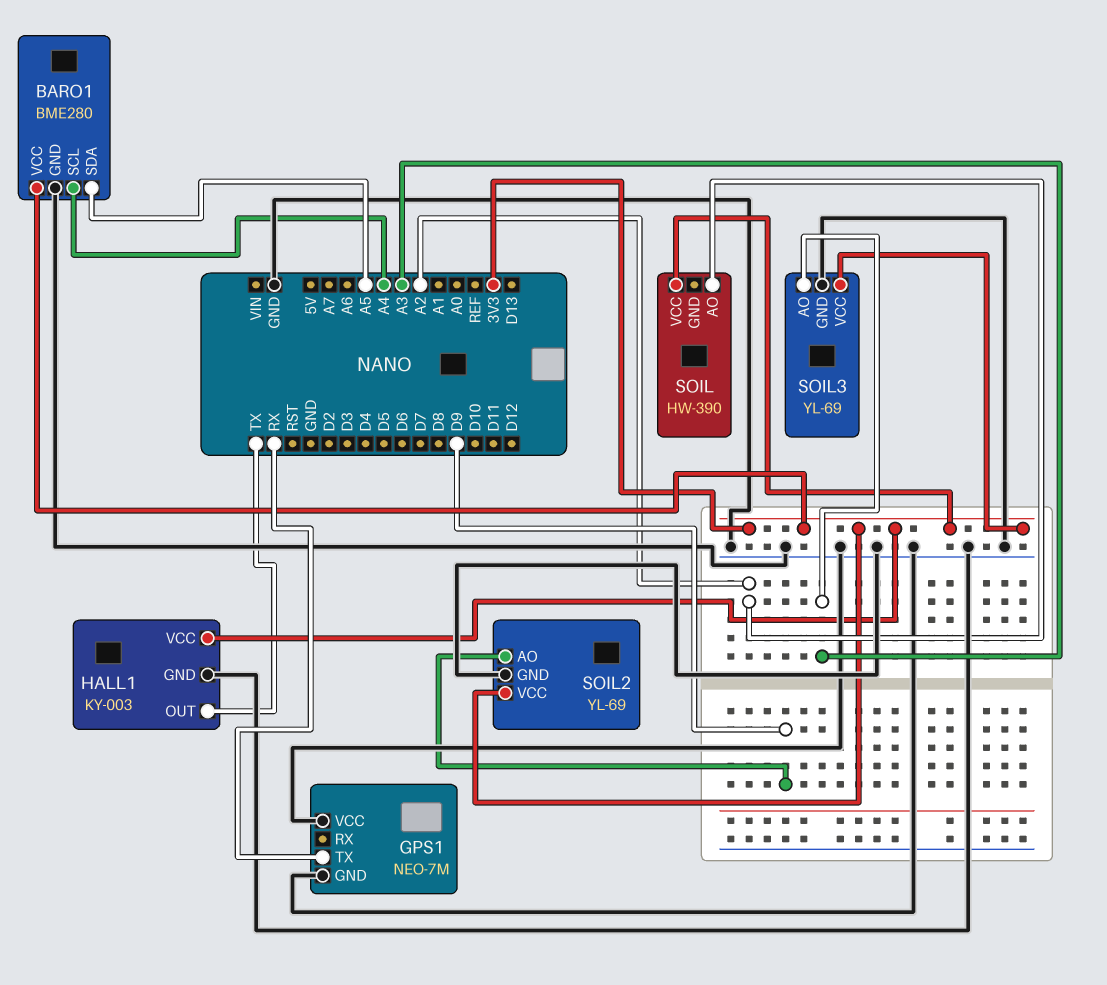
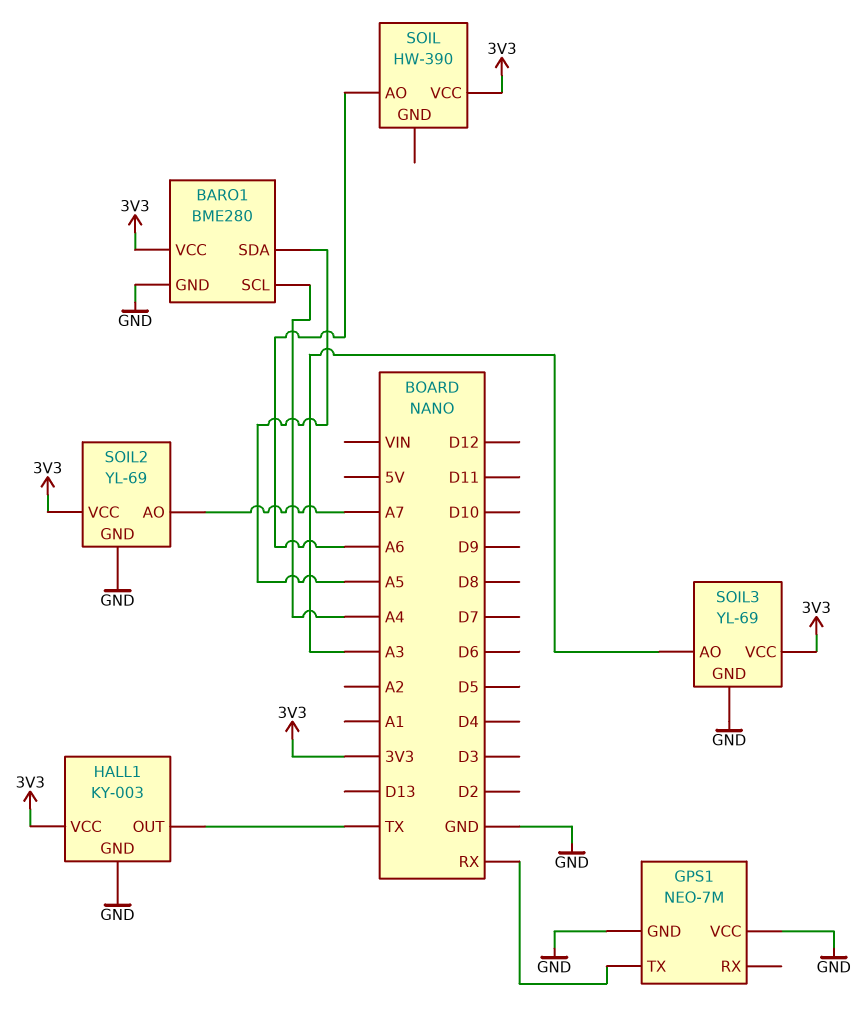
SOIL pin AO: A2 -> A6
SOIL2 pin AO: D9 -> A7

